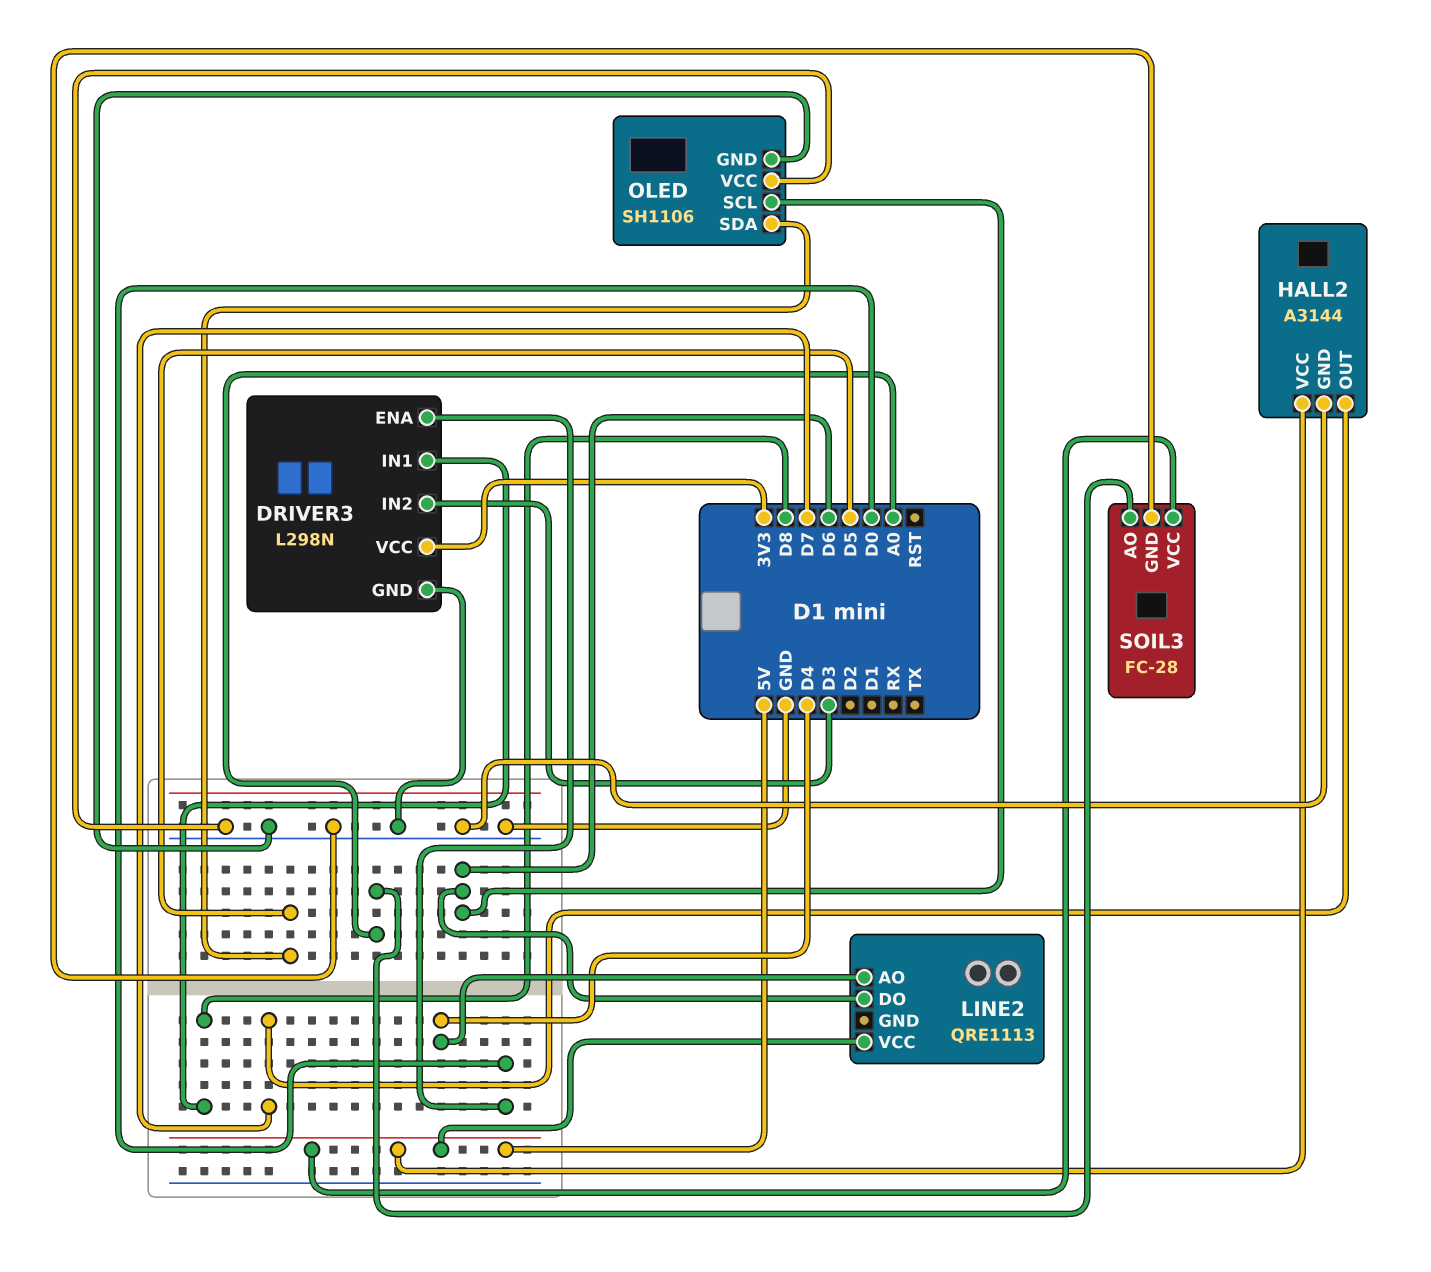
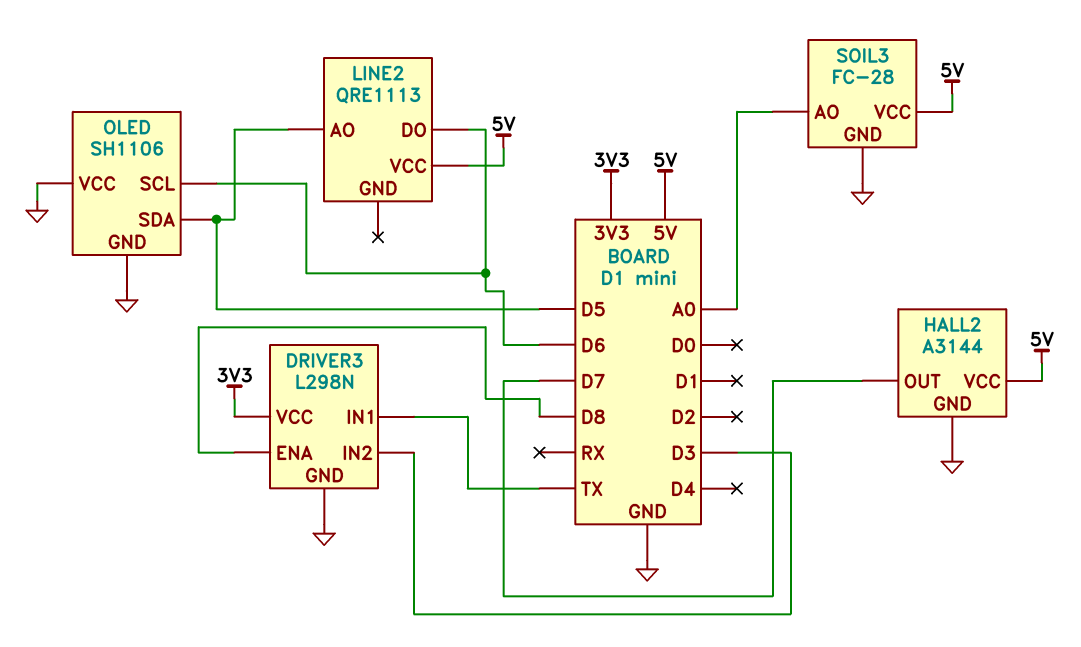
DRIVER3 pin ENA: D0 -> D8
DRIVER3 pin IN1: D8 -> TX
LINE2 pin AO: D4 -> D5

